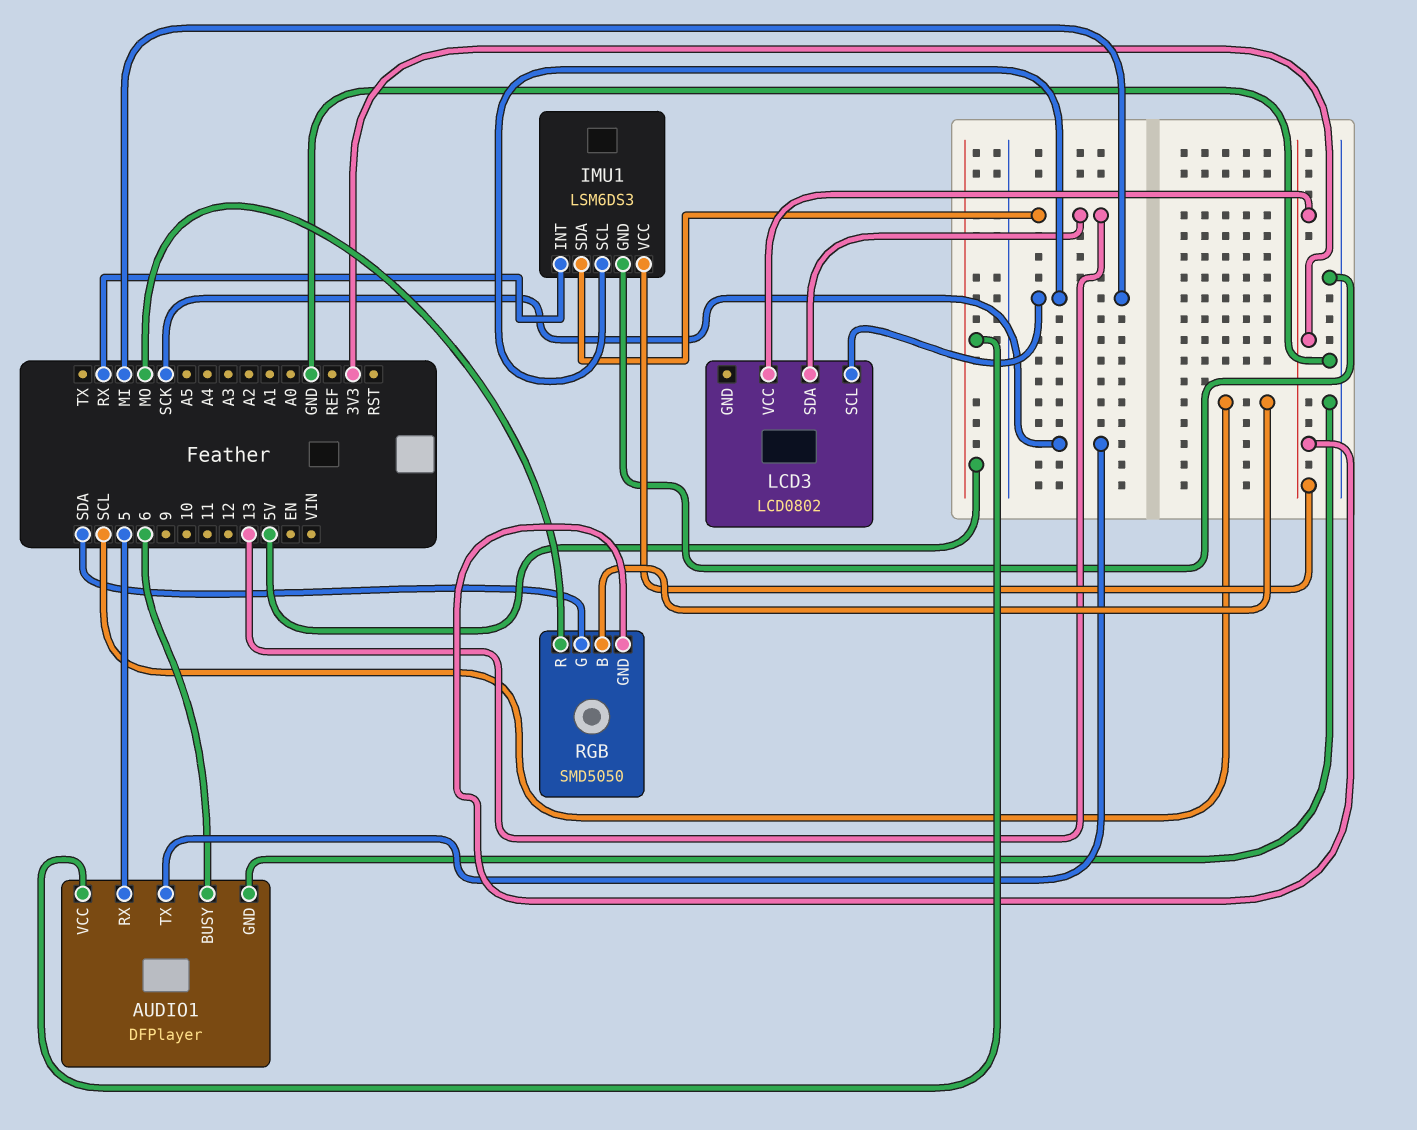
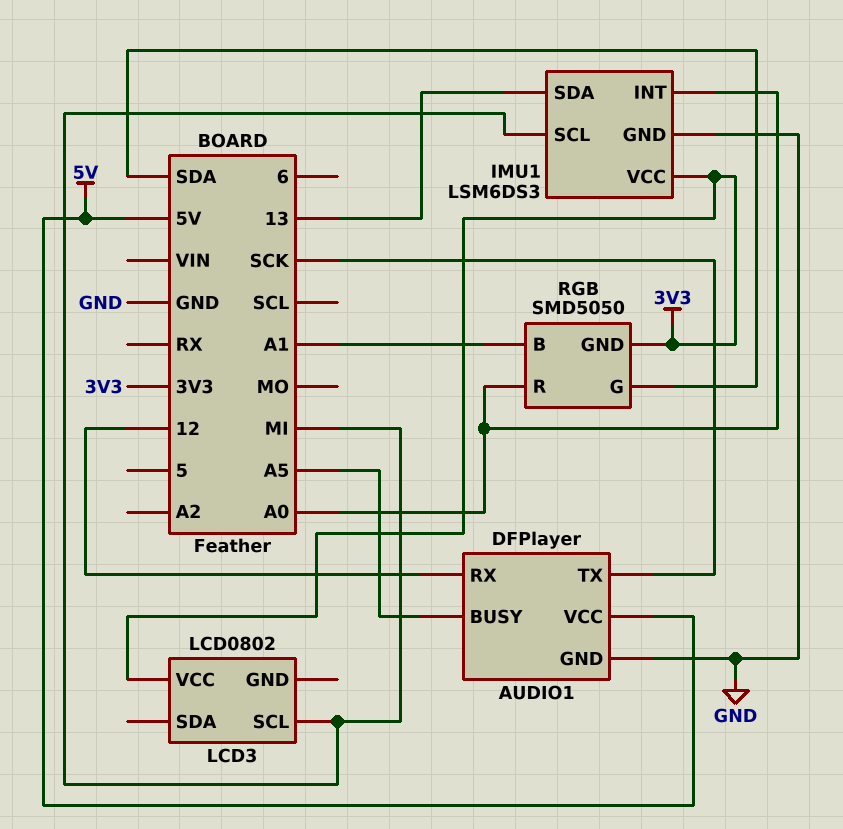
AUDIO1 pin BUSY: 6 -> A5
AUDIO1 pin RX: 5 -> 12
IMU1 pin INT: RX -> A0
LCD3 pin SDA: 13 -> none
RGB pin B: SCL -> A1
RGB pin R: MO -> A0

